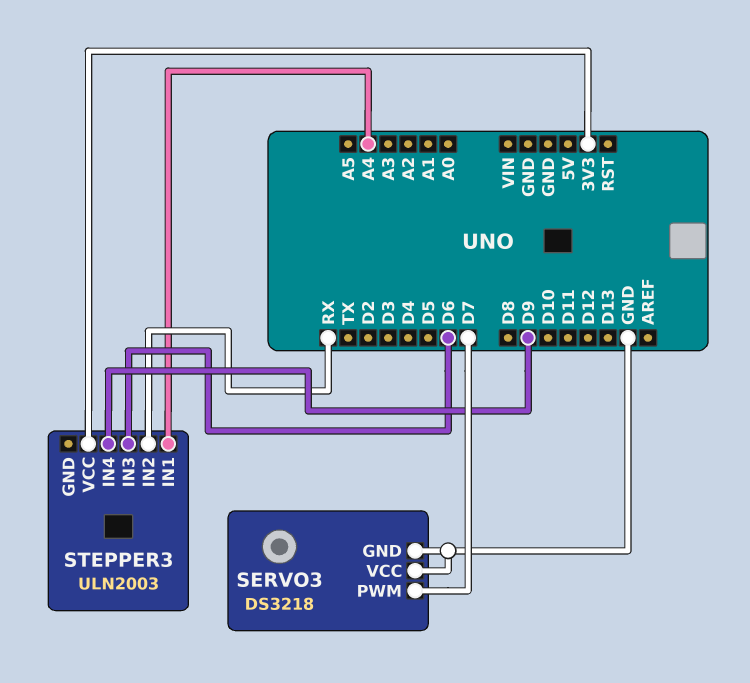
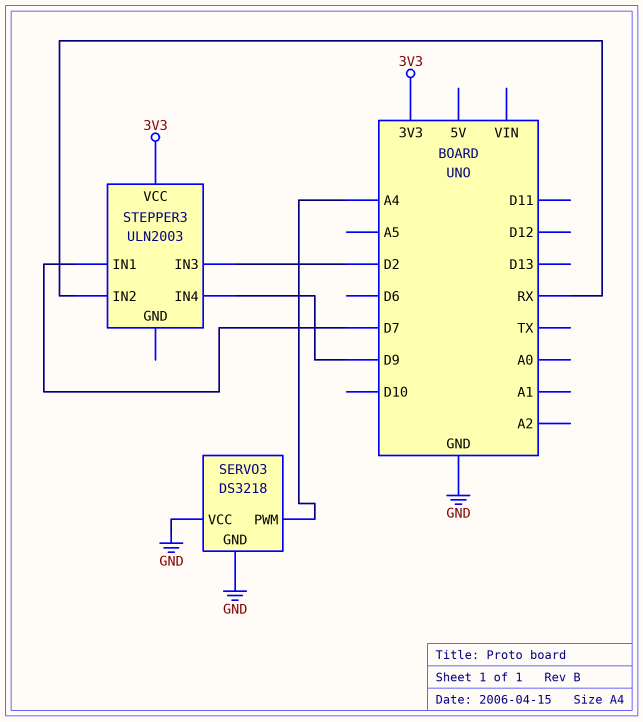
SERVO3 pin PWM: D7 -> A4
STEPPER3 pin IN1: A4 -> D7
STEPPER3 pin IN3: D6 -> D2

